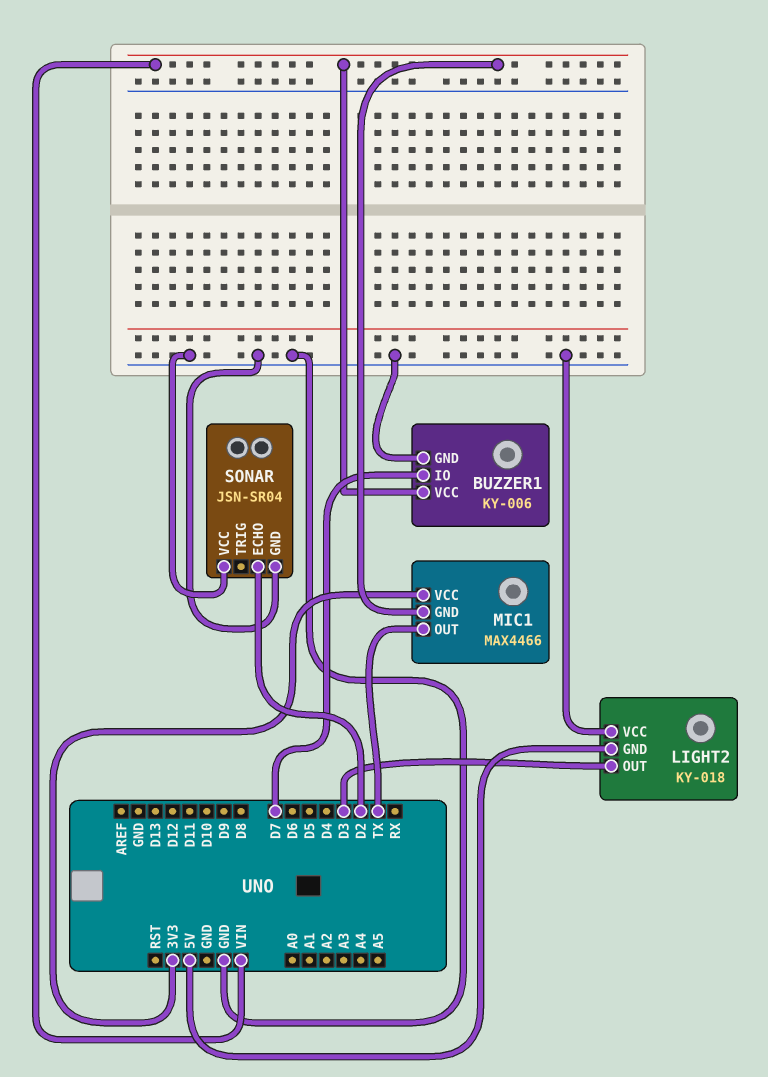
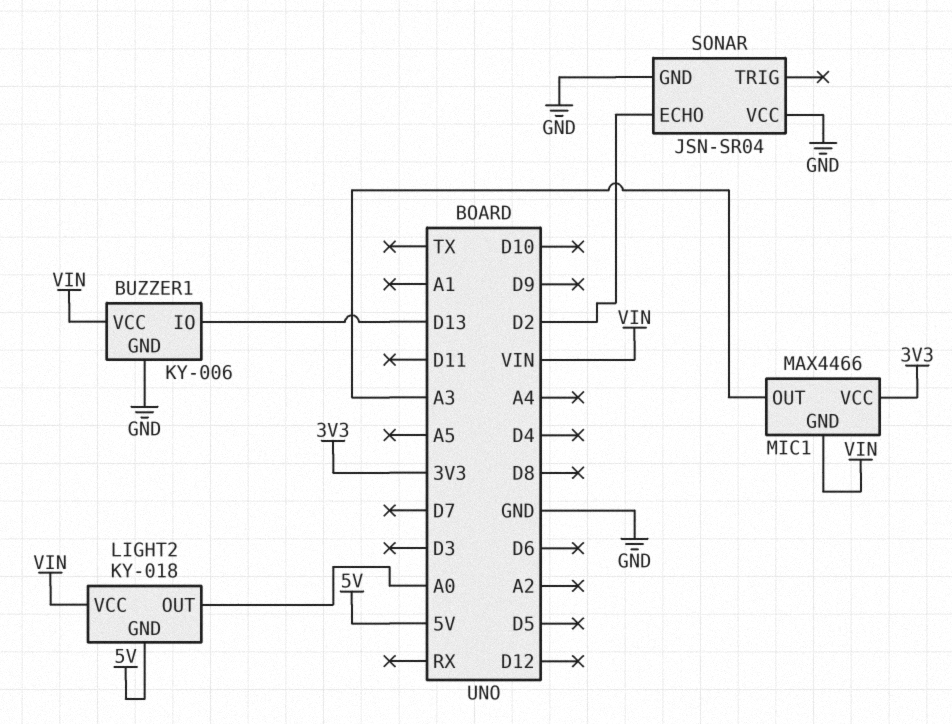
BUZZER1 pin IO: D7 -> D13
LIGHT2 pin OUT: D3 -> A0
LIGHT2 pin VCC: GND -> VIN
MIC1 pin OUT: TX -> A3

